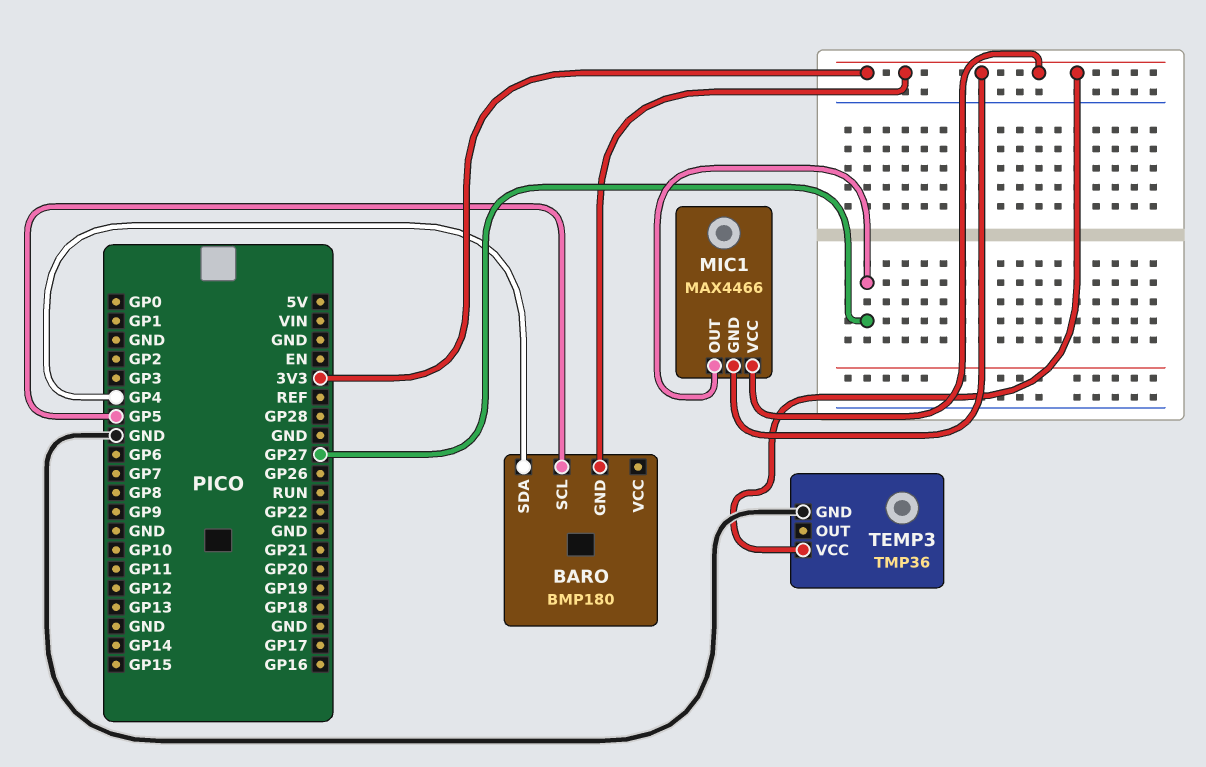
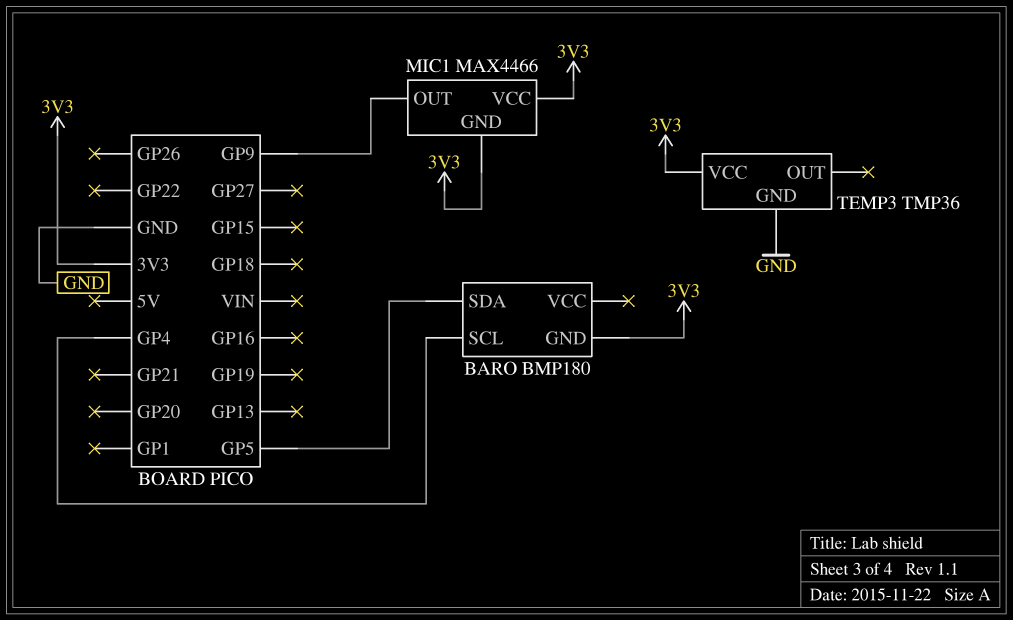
BARO pin SCL: GP5 -> GP4
BARO pin SDA: GP4 -> GP5
MIC1 pin OUT: GP27 -> GP9

